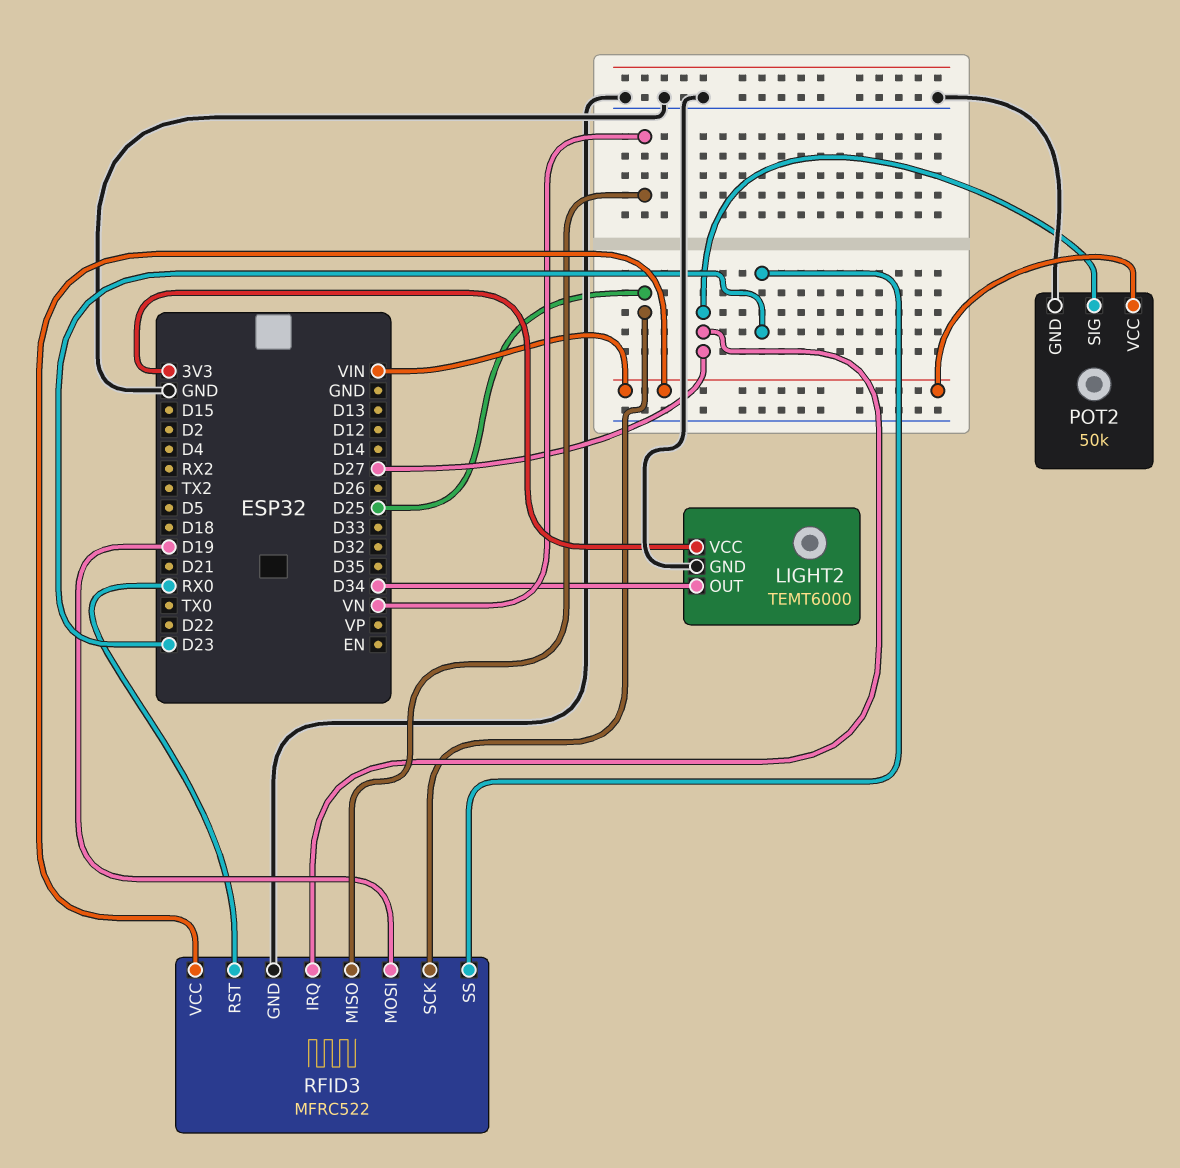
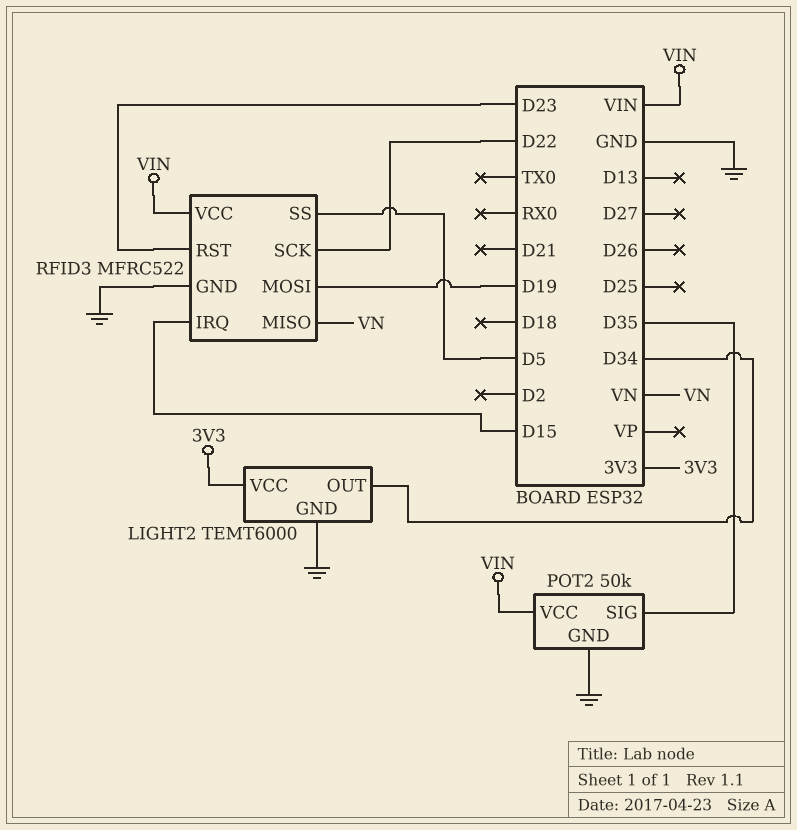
POT2 pin SIG: D27 -> D35
RFID3 pin IRQ: D27 -> D15
RFID3 pin RST: RX0 -> D23
RFID3 pin SCK: D25 -> D22
RFID3 pin SS: D23 -> D5

